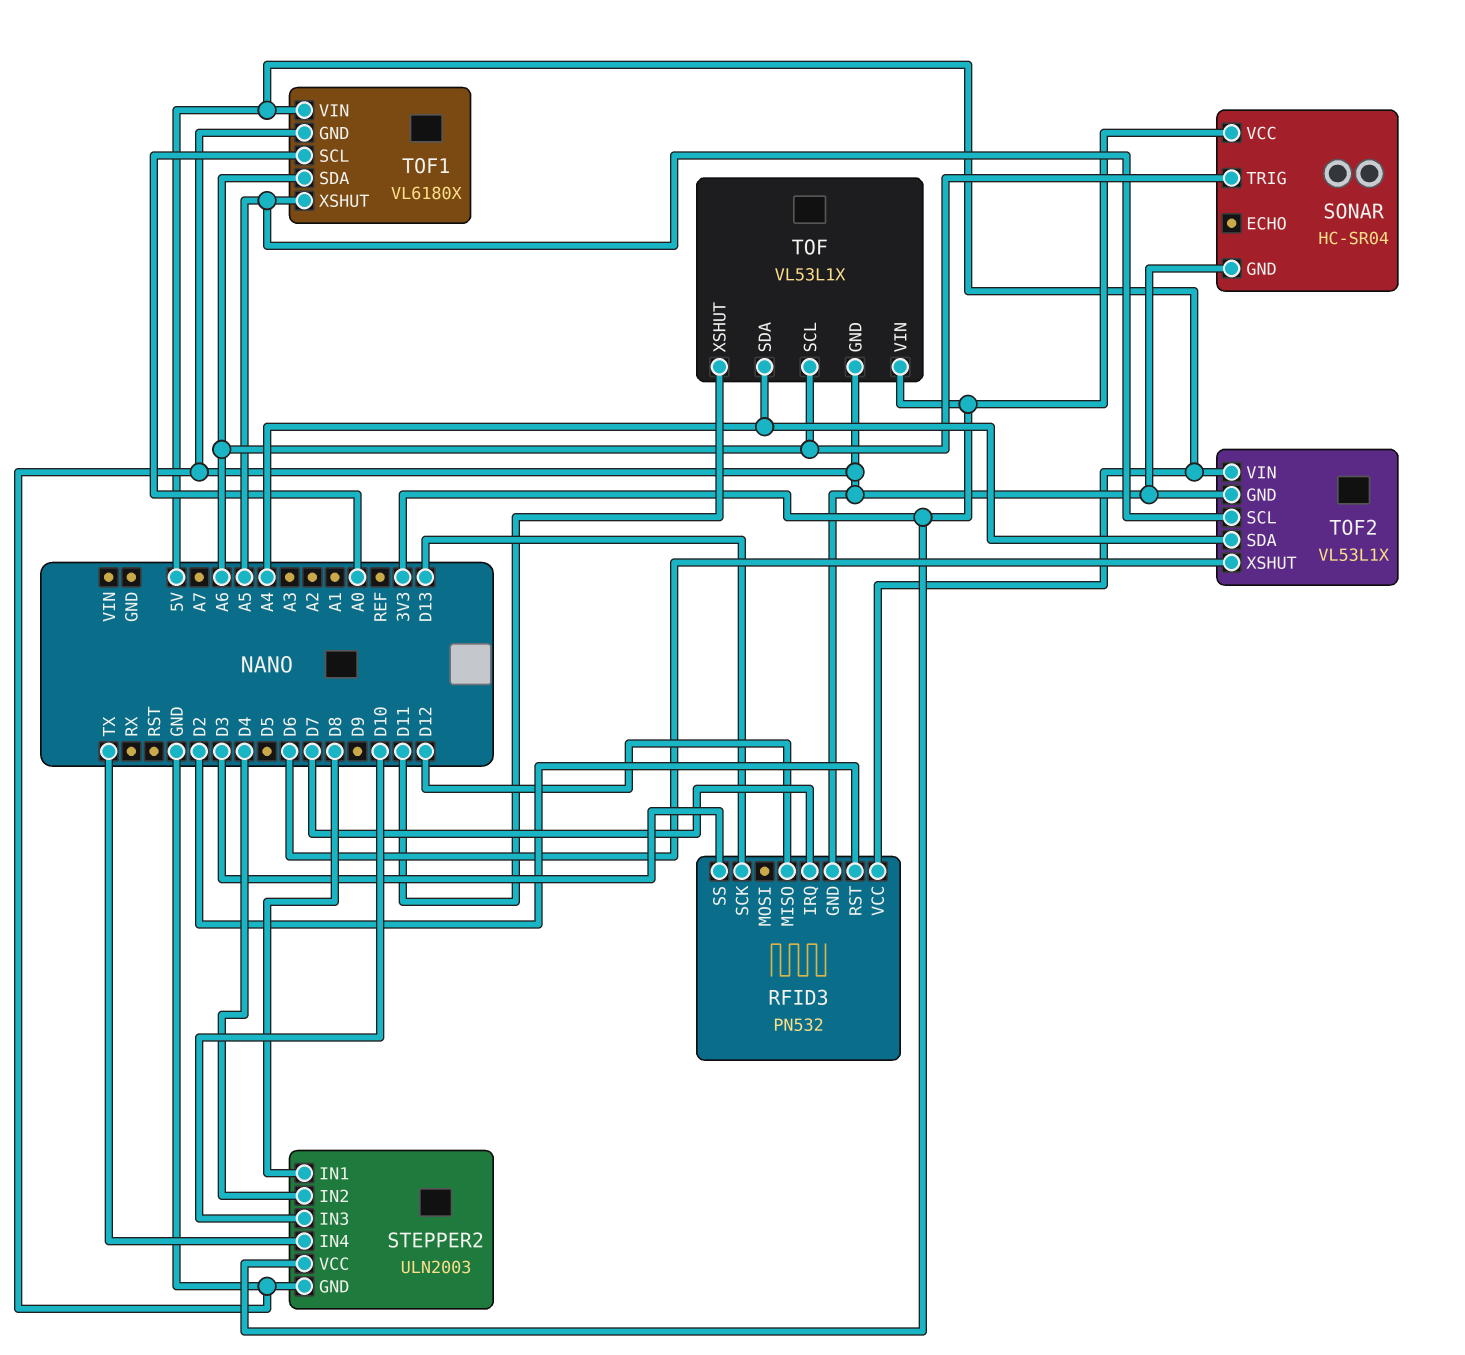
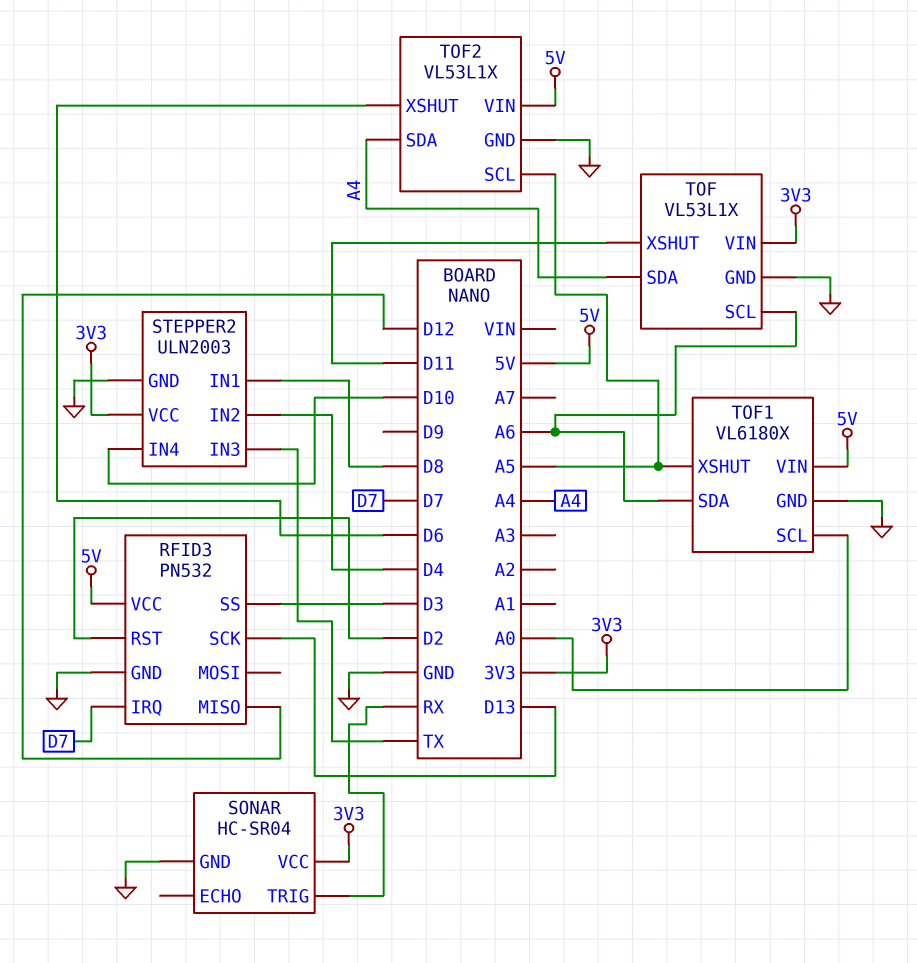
SONAR pin TRIG: A6 -> RX
STEPPER2 pin IN3: D10 -> TX
STEPPER2 pin IN4: TX -> D10

